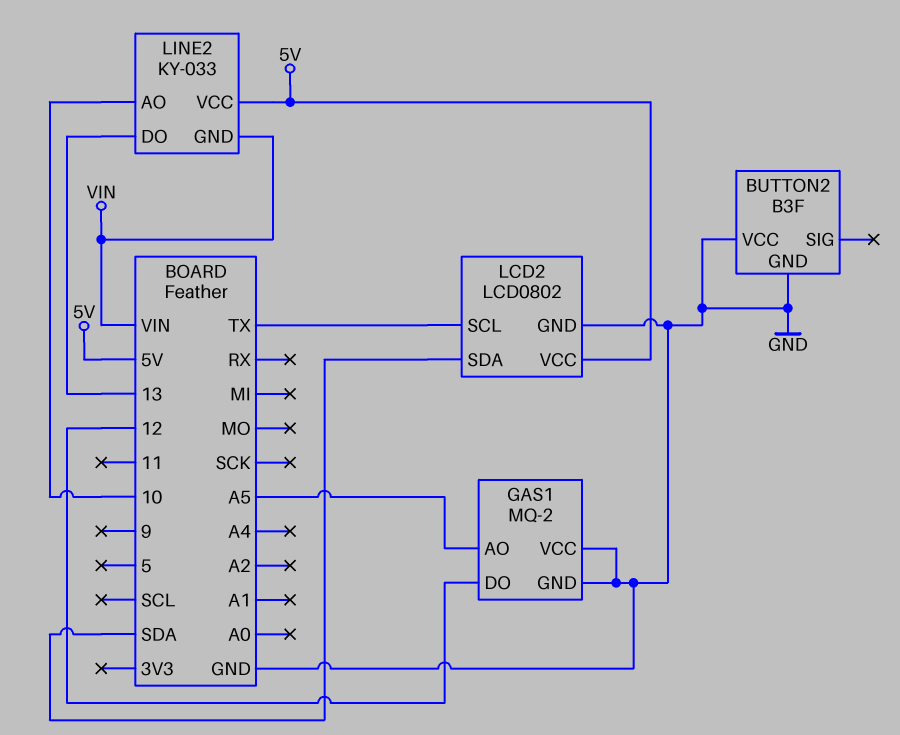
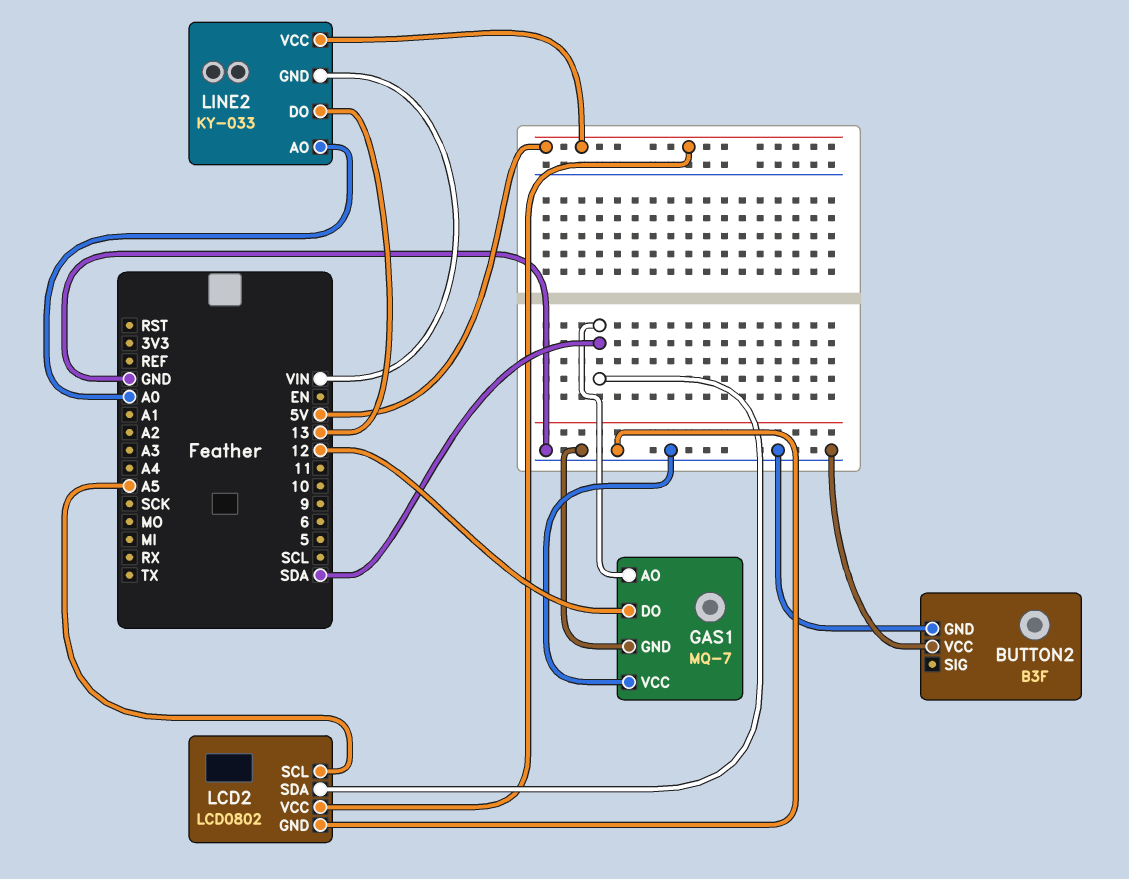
GAS1: MQ-2 -> MQ-7
GAS1 pin AO: A5 -> SDA
LCD2 pin SCL: TX -> A5
LINE2 pin AO: 10 -> A0

